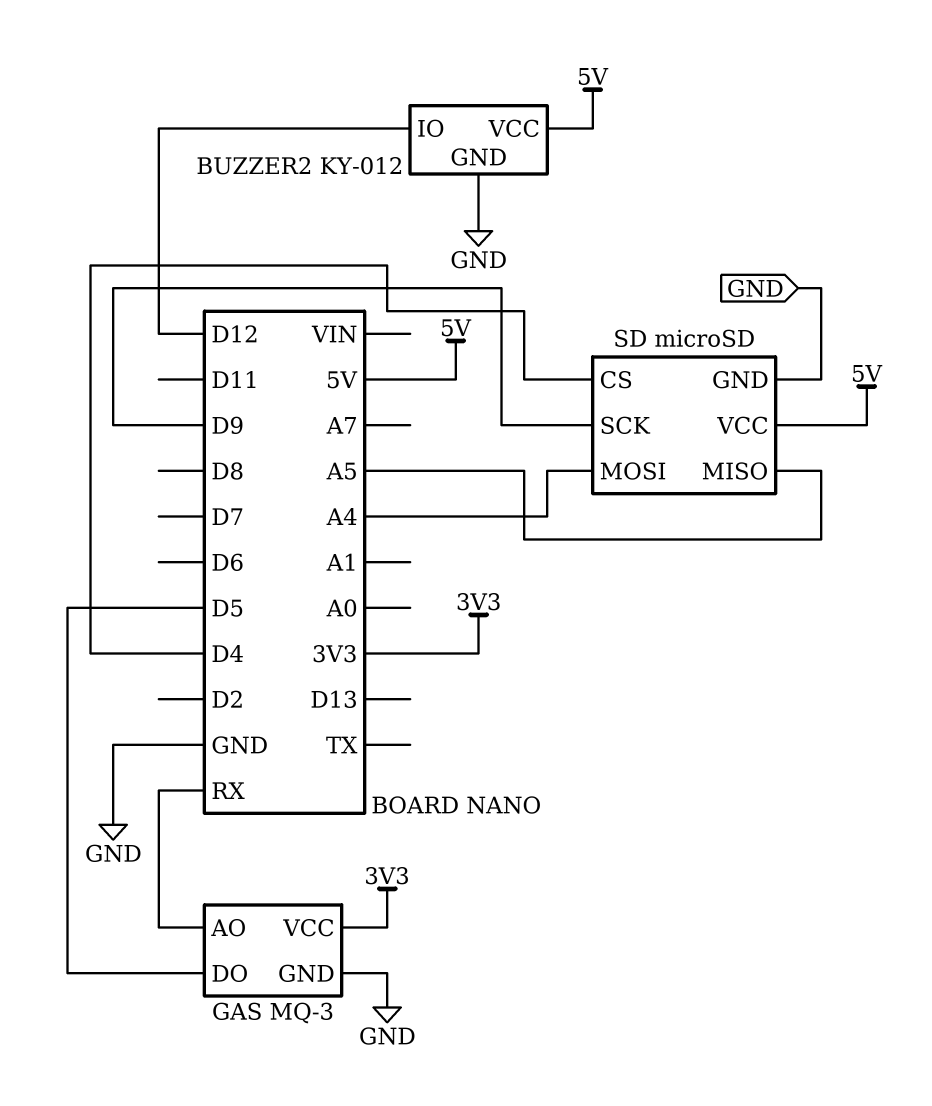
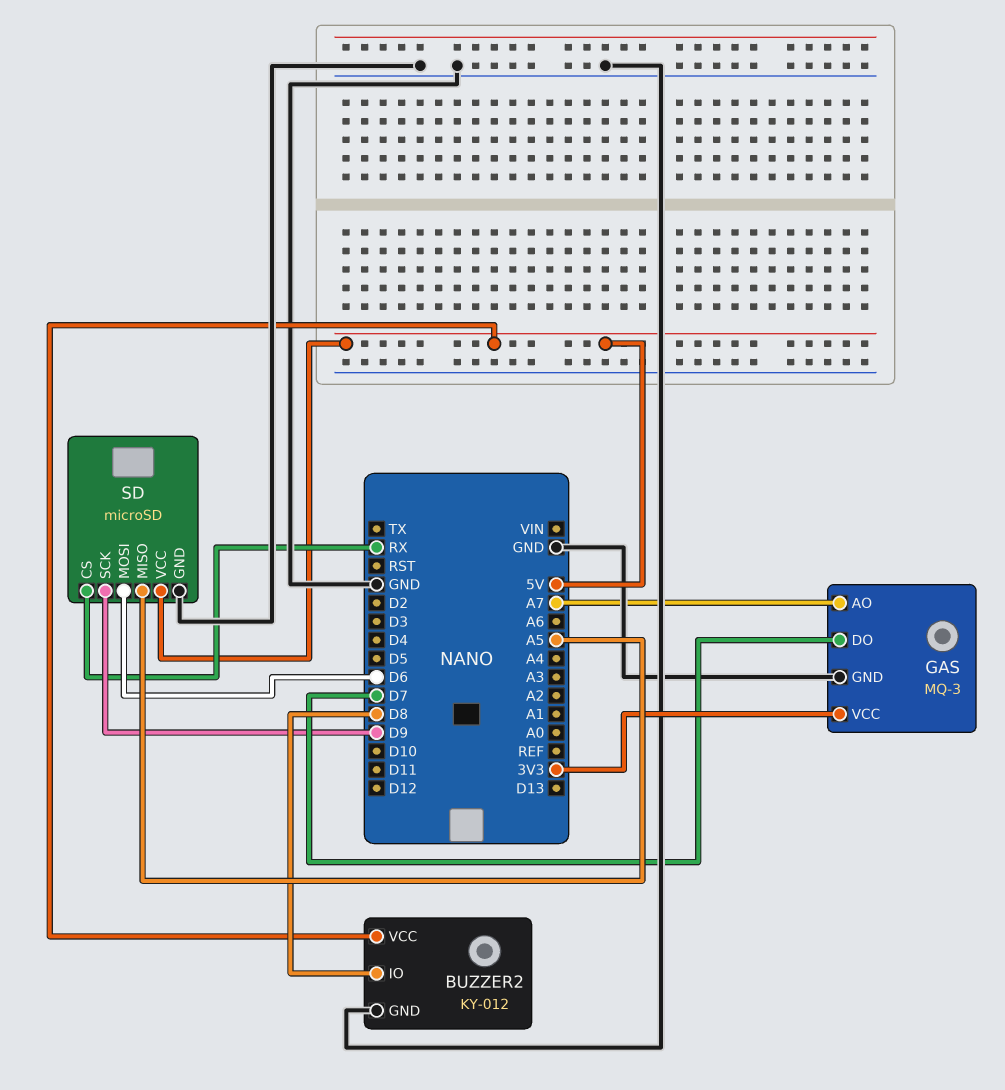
BUZZER2 pin IO: D12 -> D8
GAS pin AO: RX -> A7
GAS pin DO: D5 -> D7
SD pin CS: D4 -> RX
SD pin MOSI: A4 -> D6

